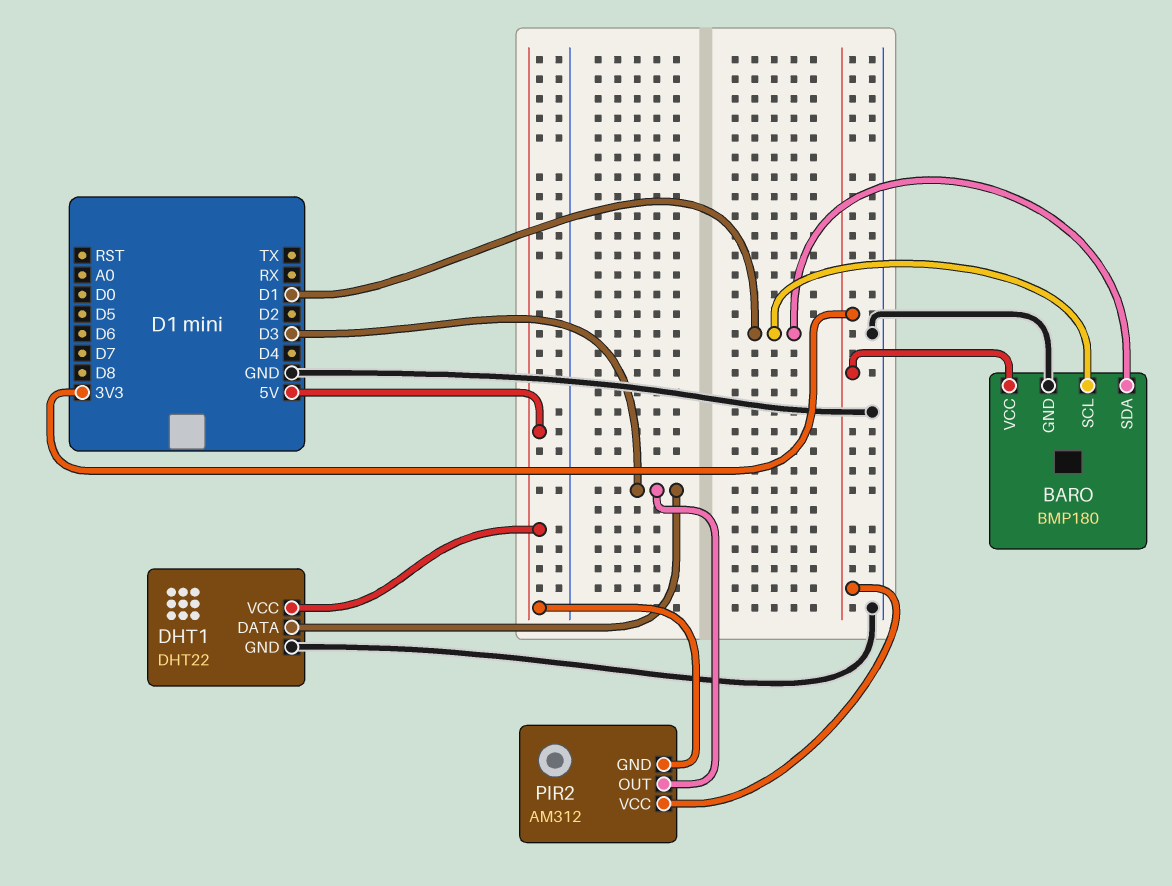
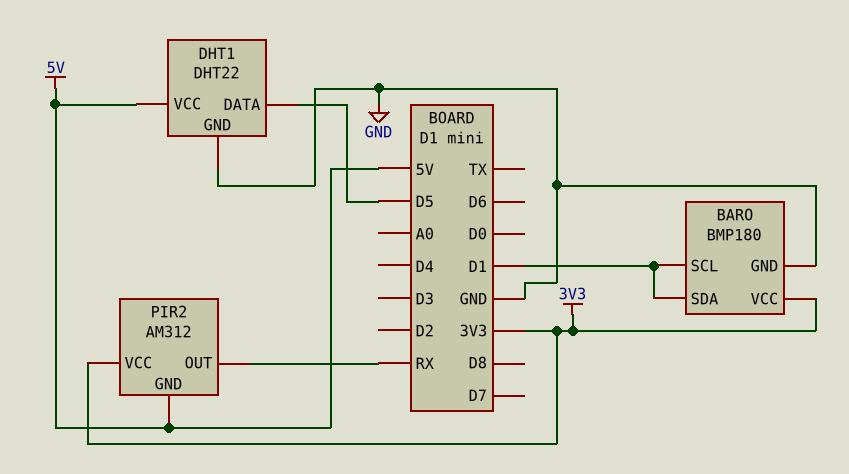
DHT1 pin DATA: D3 -> D5
PIR2 pin OUT: D3 -> RX

